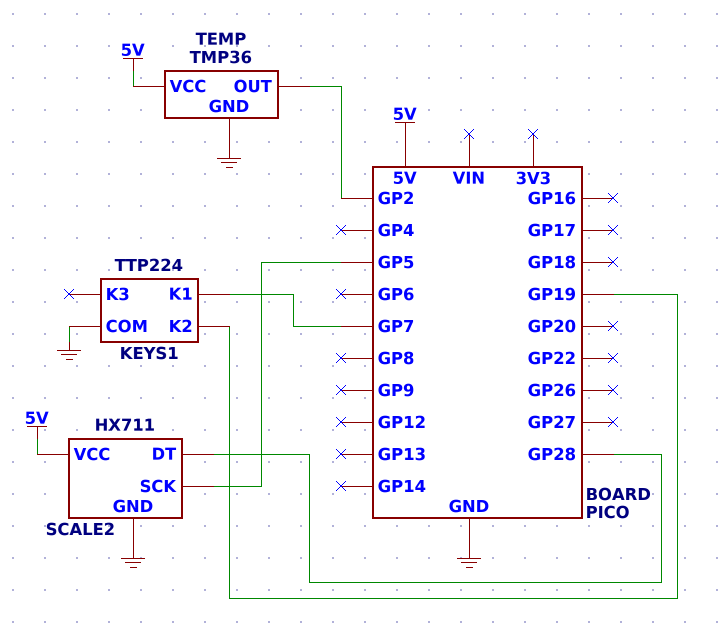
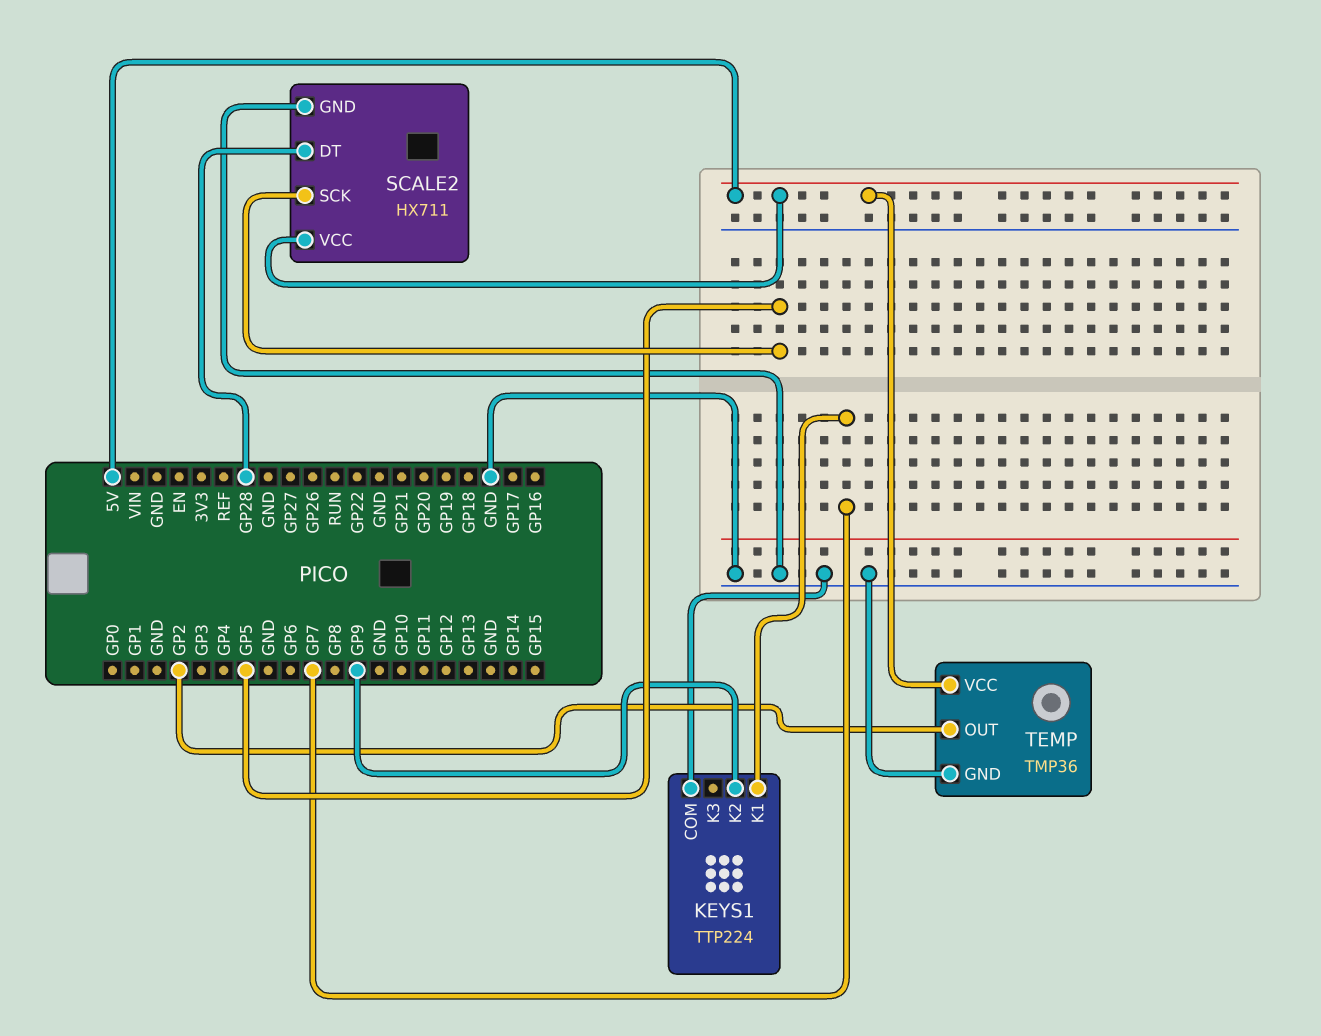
KEYS1 pin K2: GP19 -> GP9

